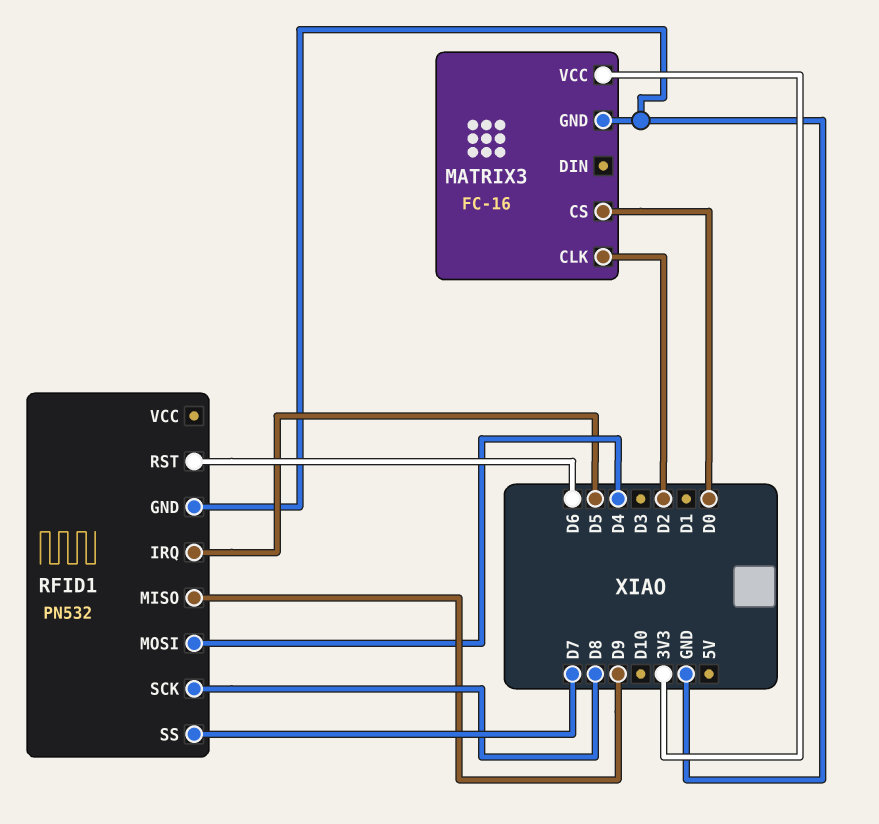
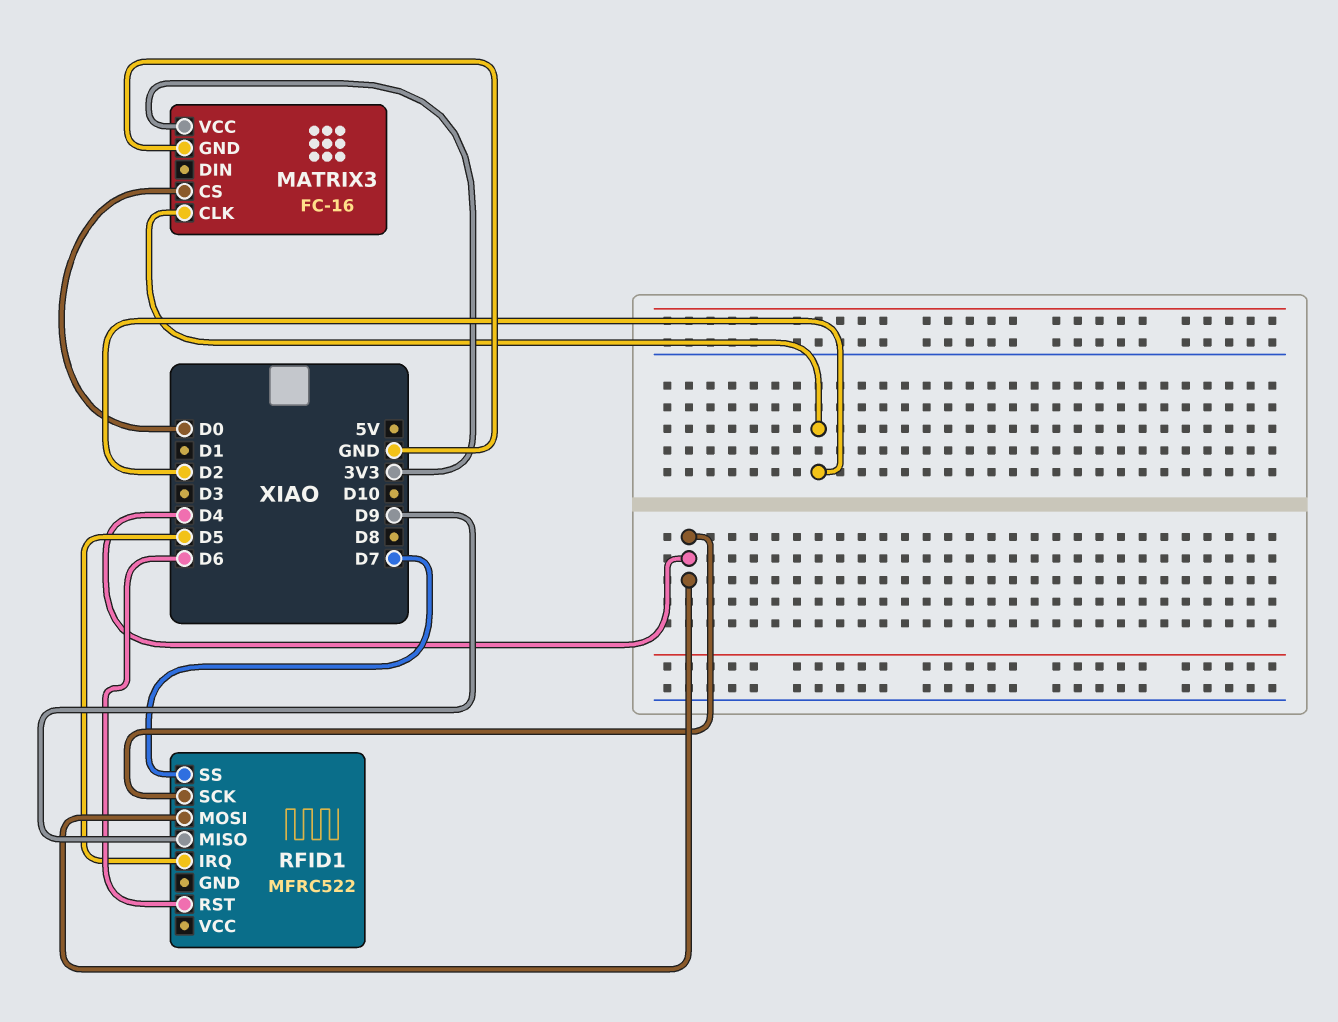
RFID1: PN532 -> MFRC522
RFID1 pin GND: GND -> none
RFID1 pin SCK: D8 -> D4

